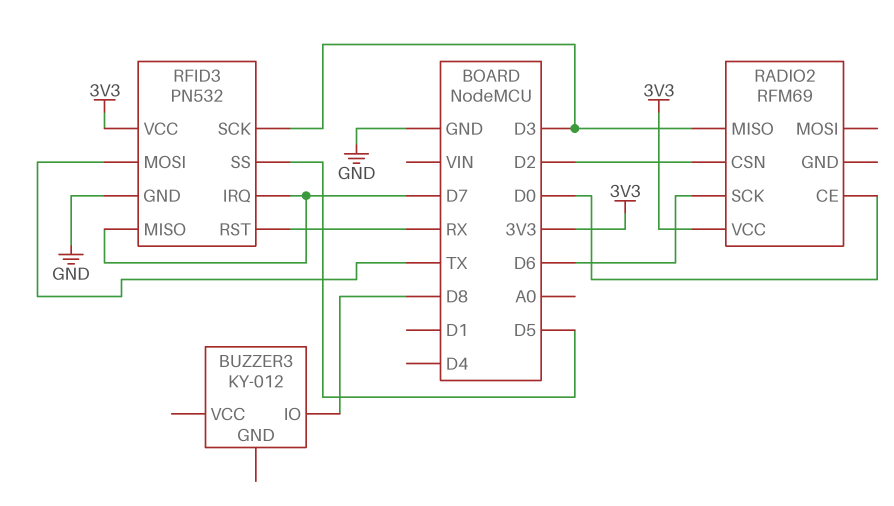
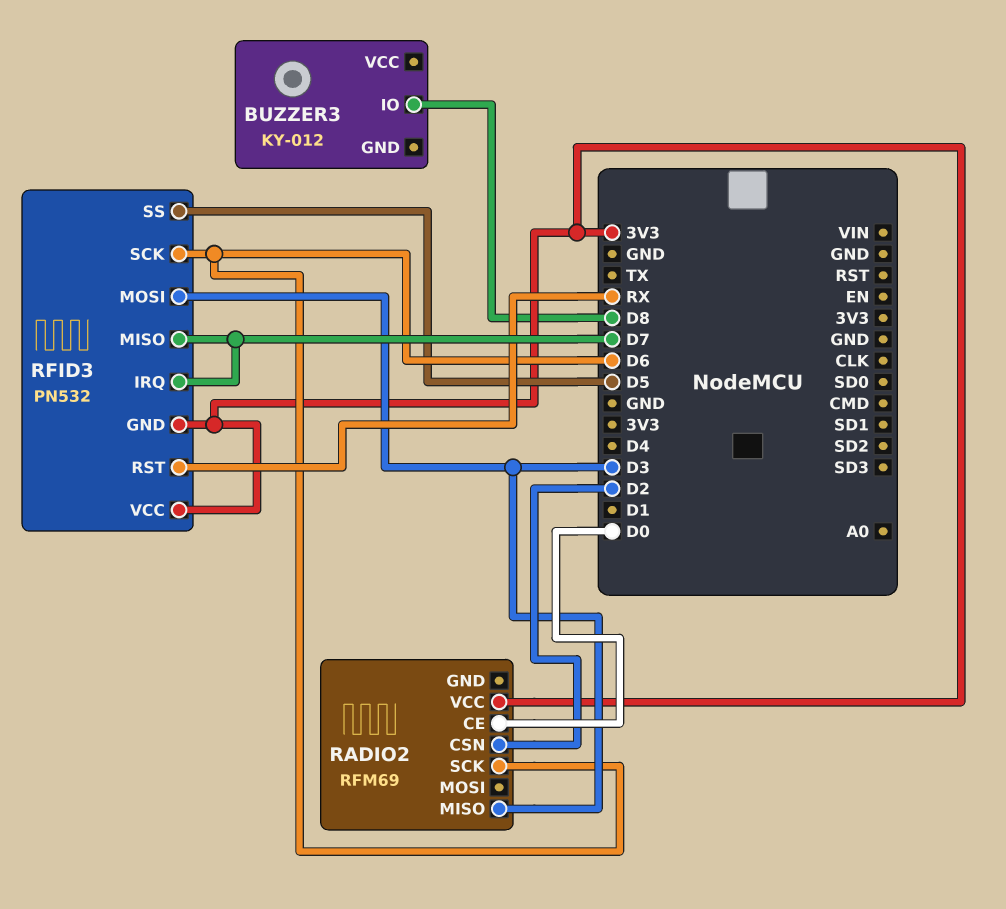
RFID3 pin GND: GND -> 3V3
RFID3 pin MOSI: TX -> D3
RFID3 pin SCK: D3 -> D6

